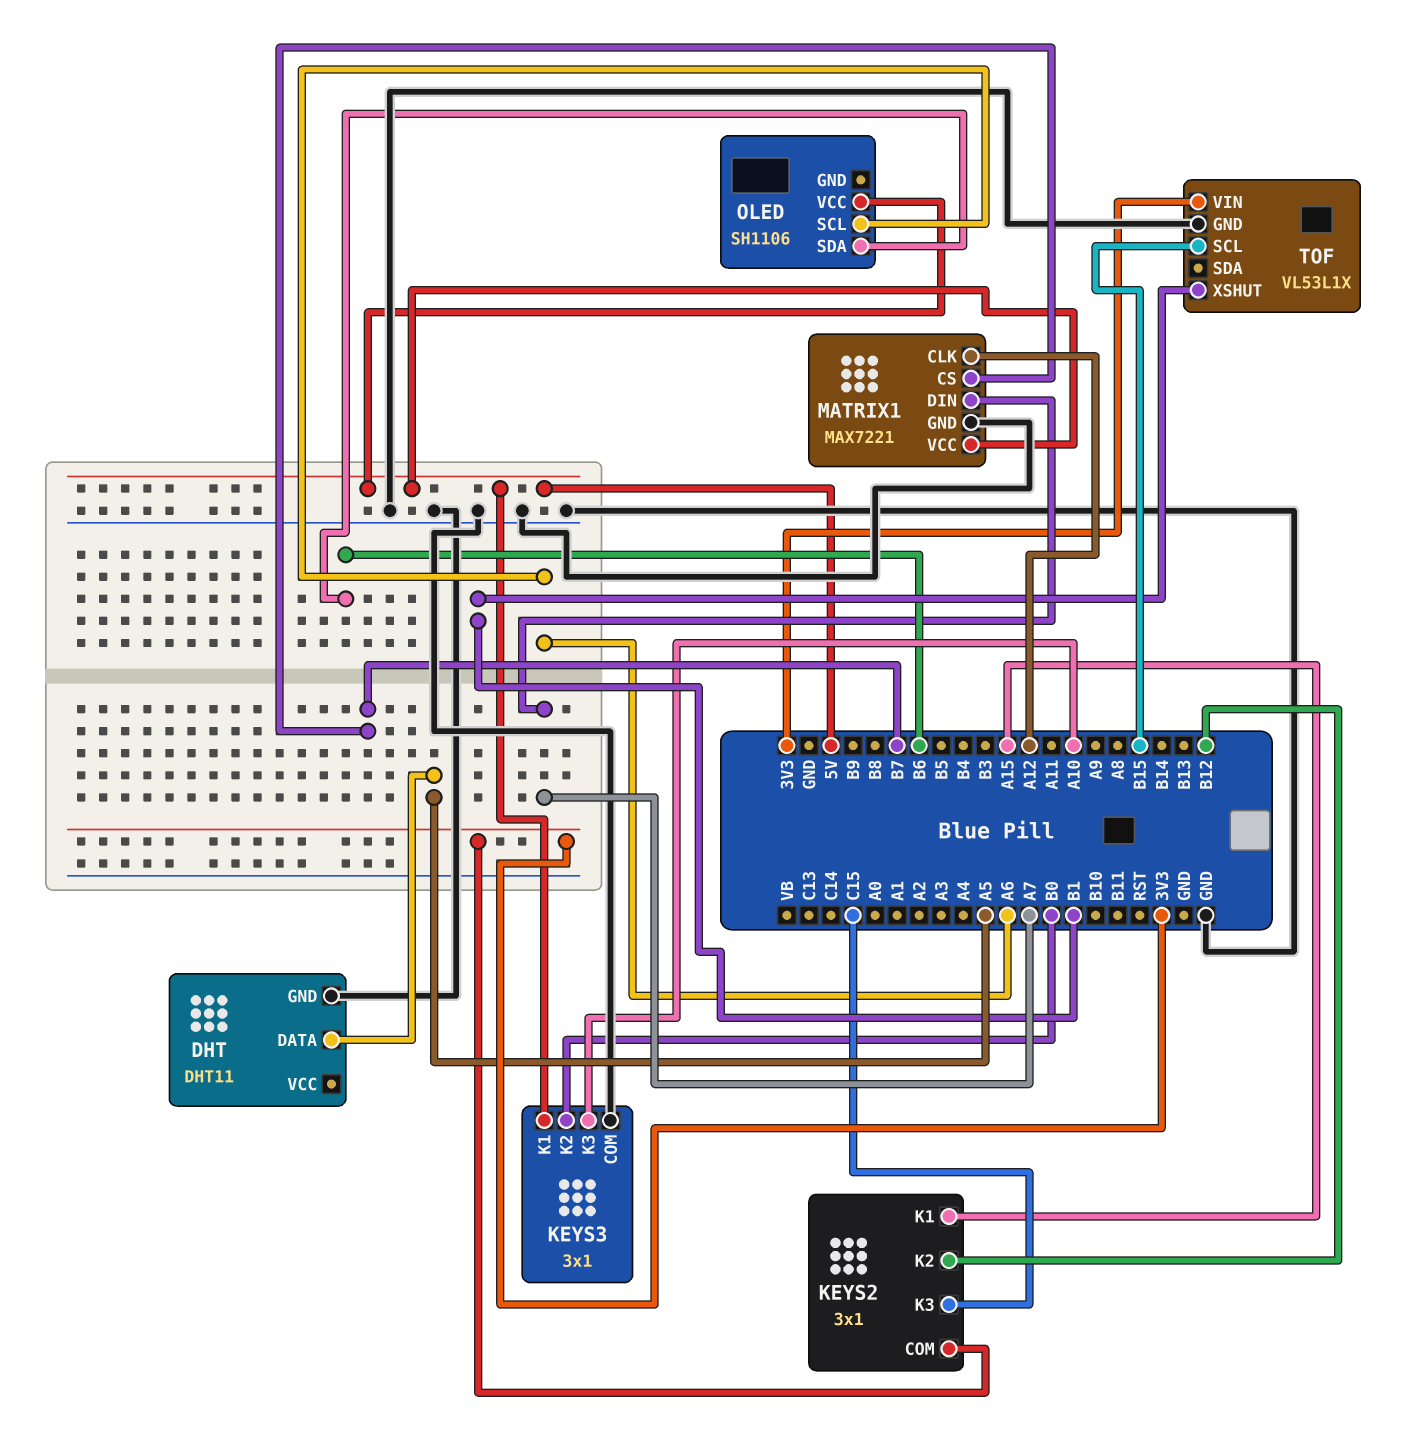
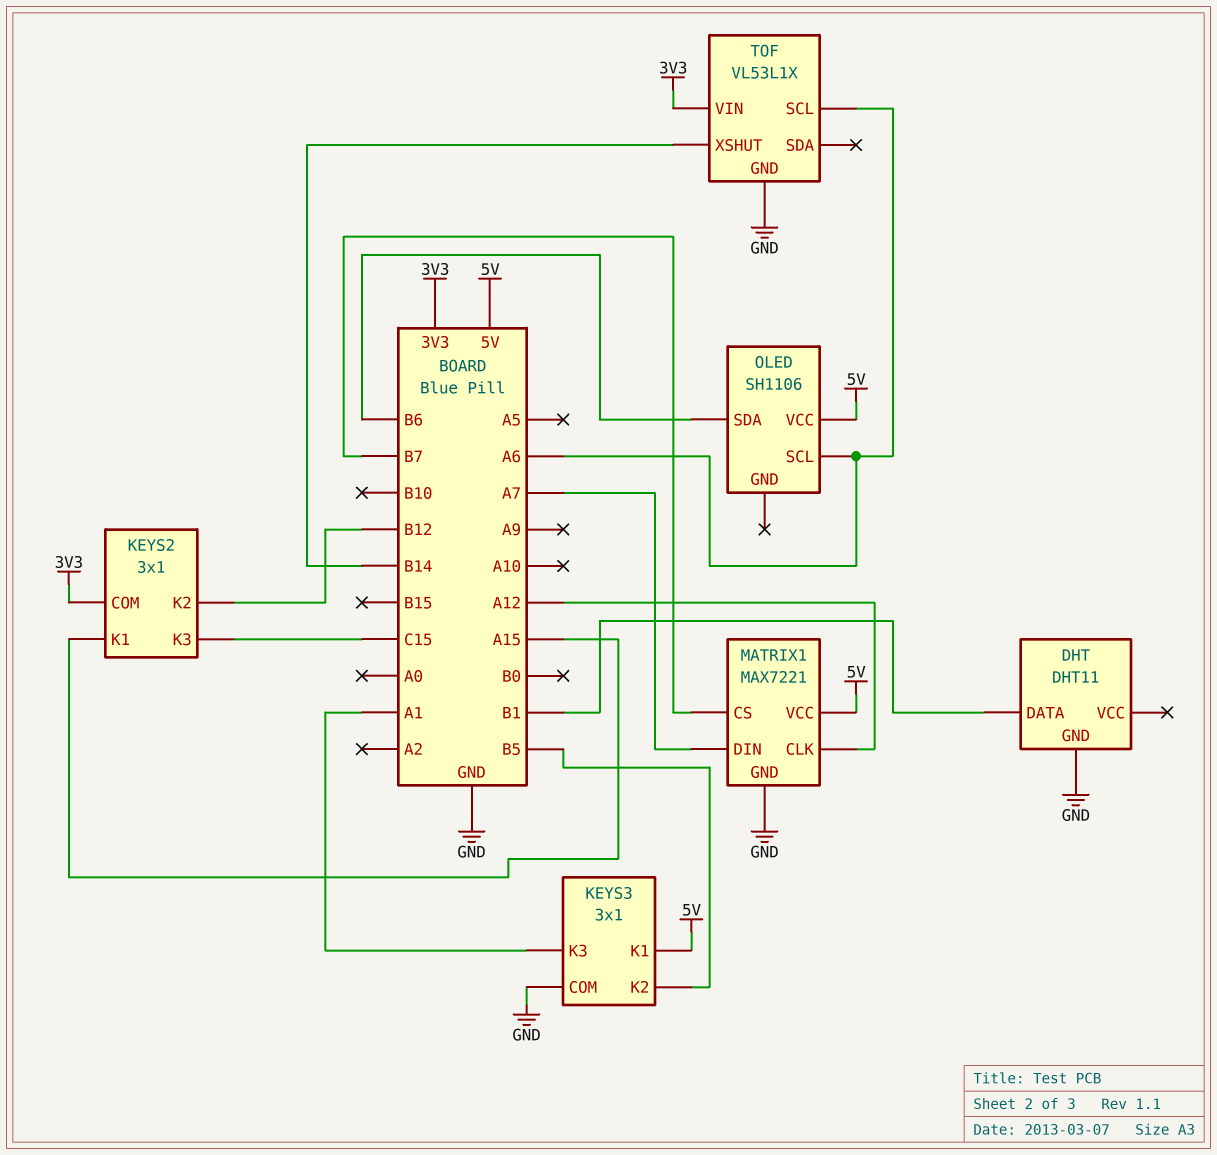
DHT pin DATA: A5 -> B1
KEYS3 pin K2: B0 -> B5
KEYS3 pin K3: A10 -> A1
TOF pin SCL: B15 -> A6
TOF pin XSHUT: B1 -> B14

